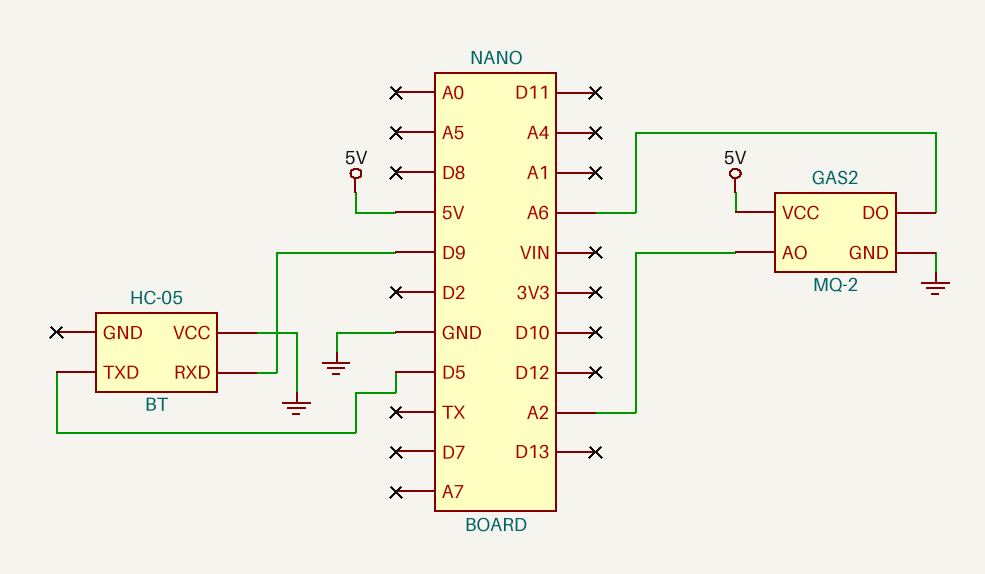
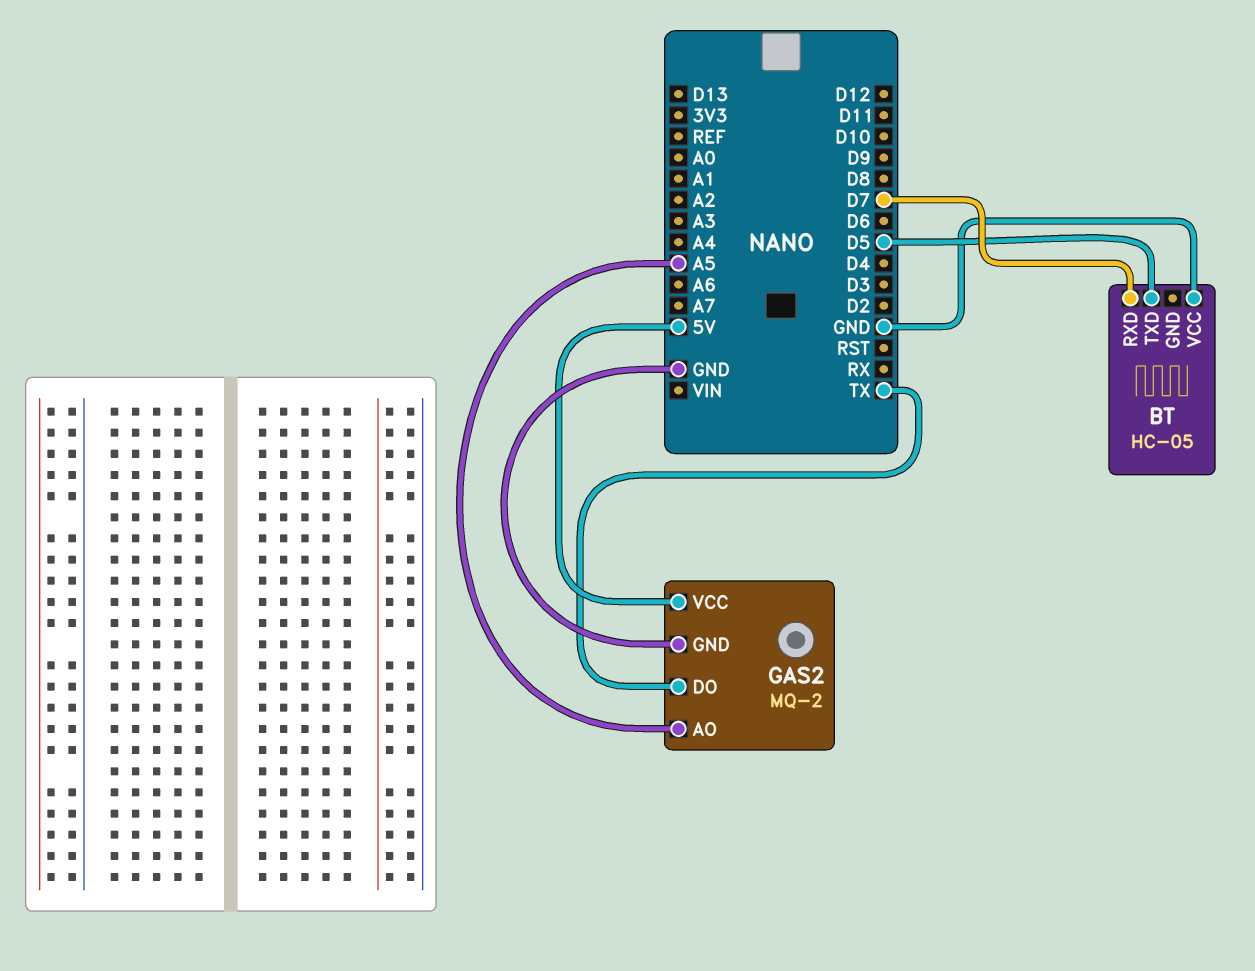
BT pin RXD: D9 -> D7
GAS2 pin AO: A2 -> A5
GAS2 pin DO: A6 -> TX

